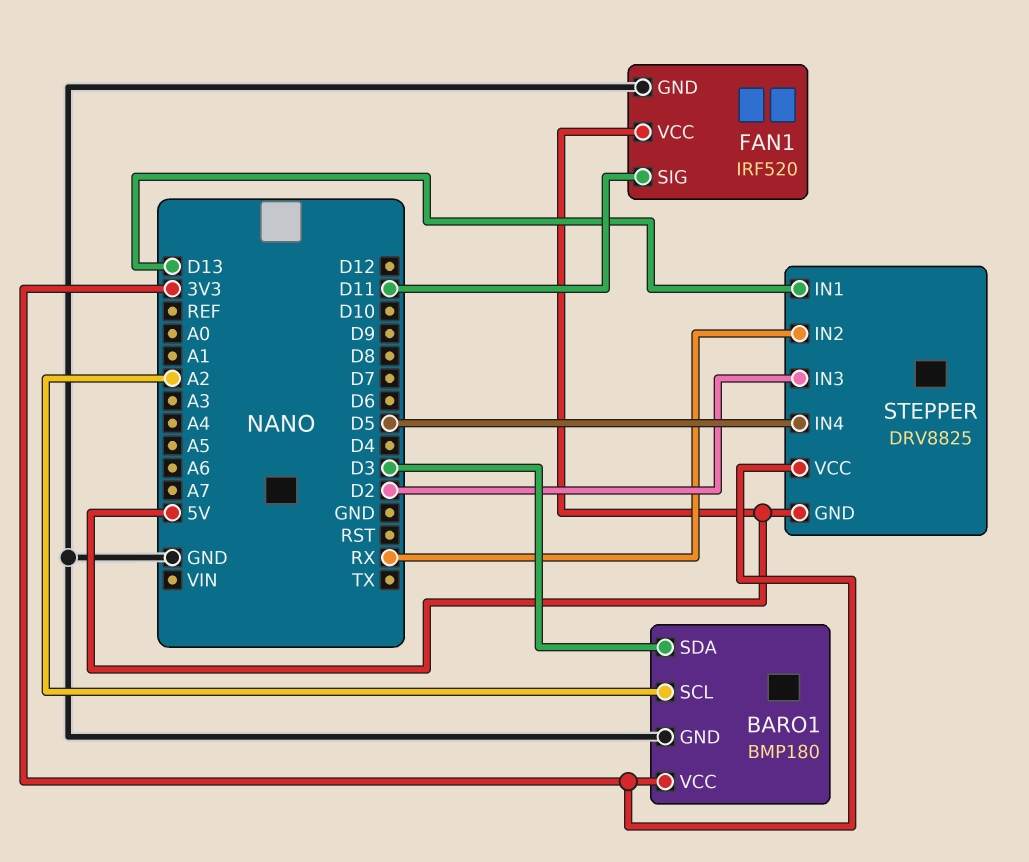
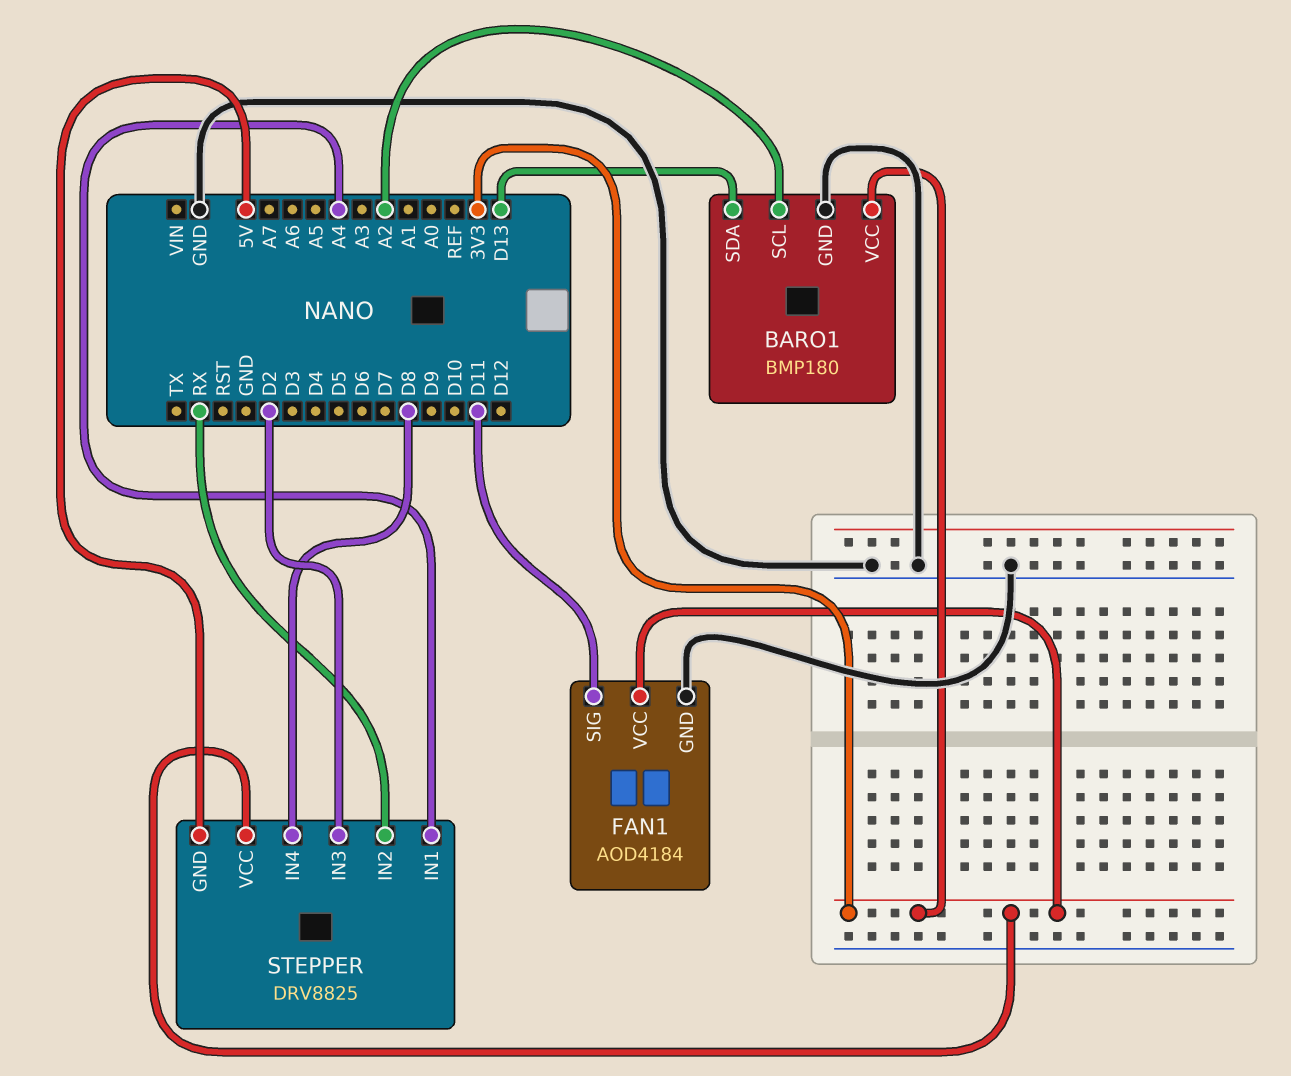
BARO1 pin SDA: D3 -> D13
FAN1: IRF520 -> AOD4184
FAN1 pin VCC: 5V -> 3V3
STEPPER pin IN1: D13 -> A4
STEPPER pin IN4: D5 -> D8

